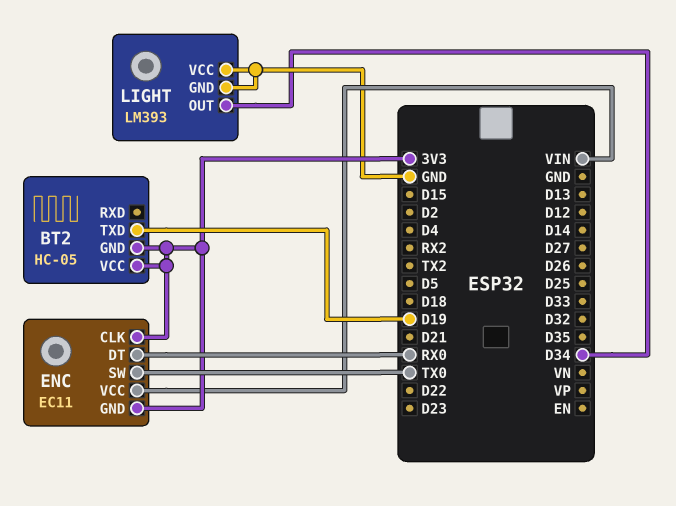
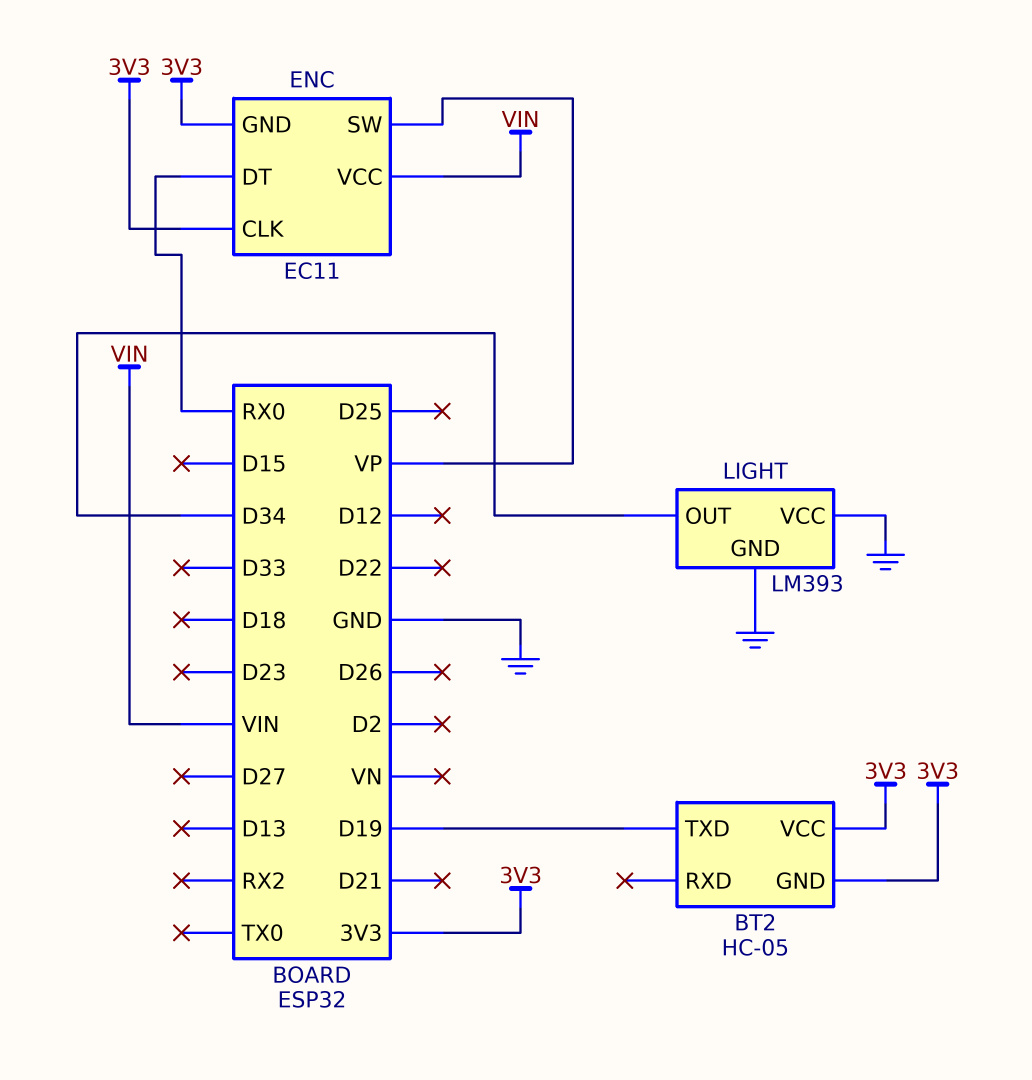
ENC pin SW: TX0 -> VP

